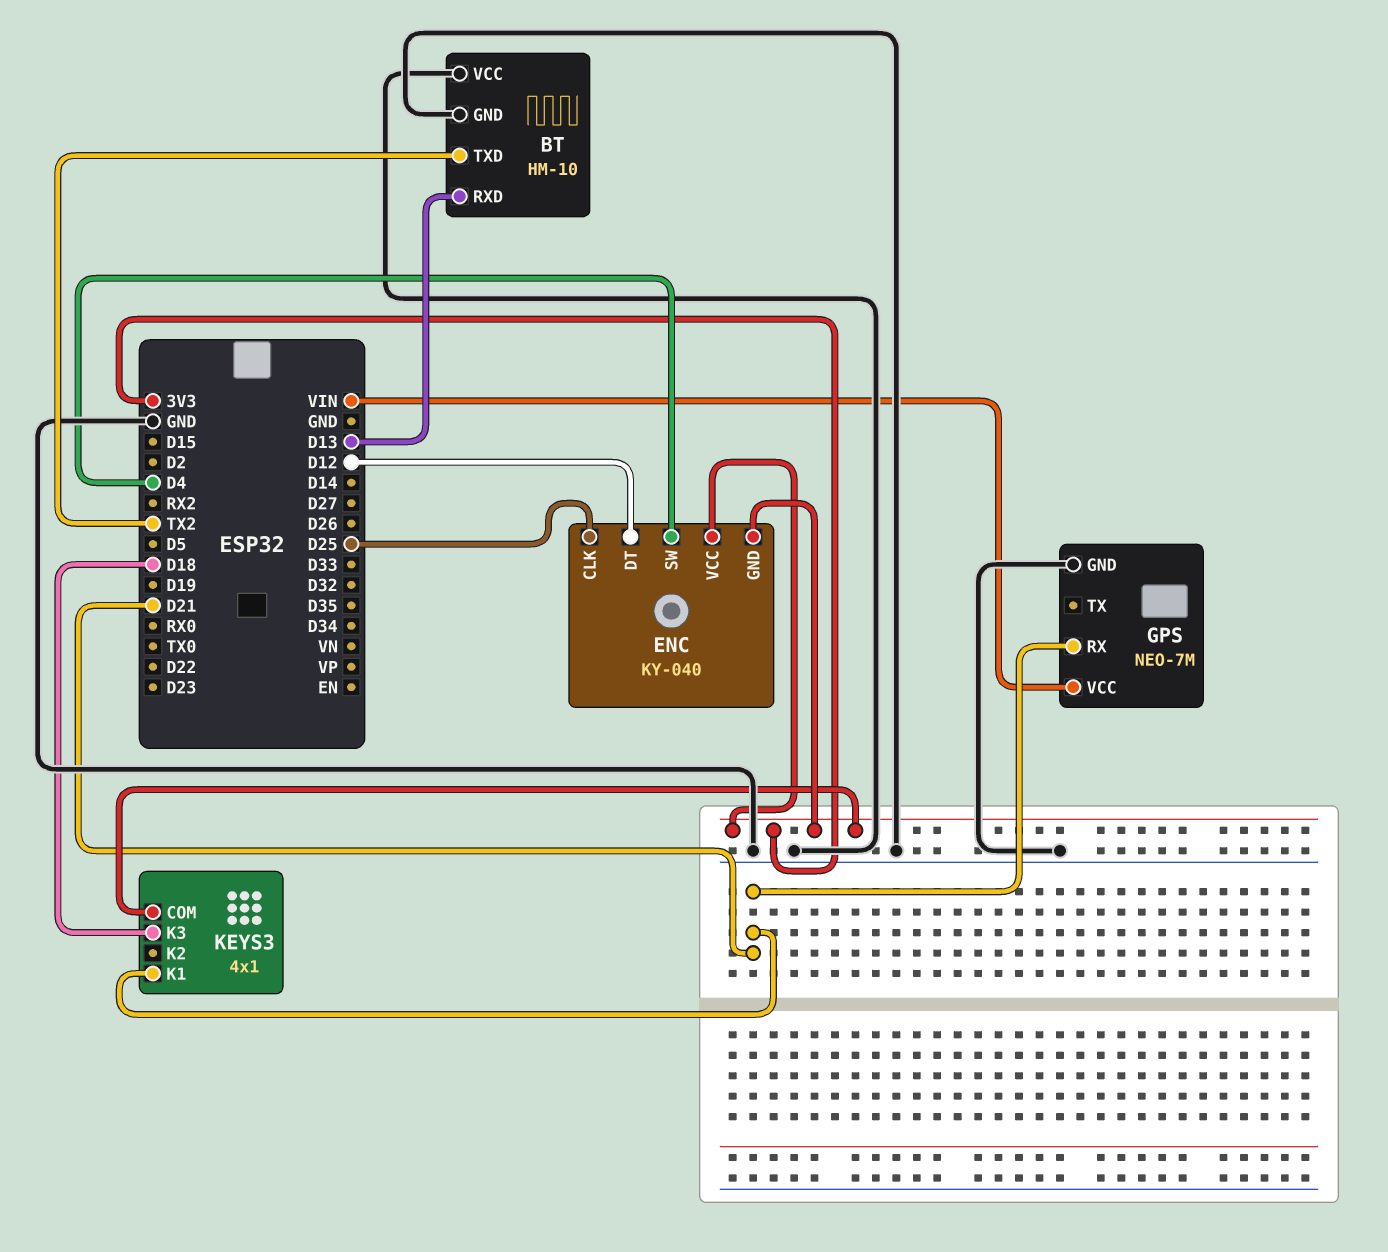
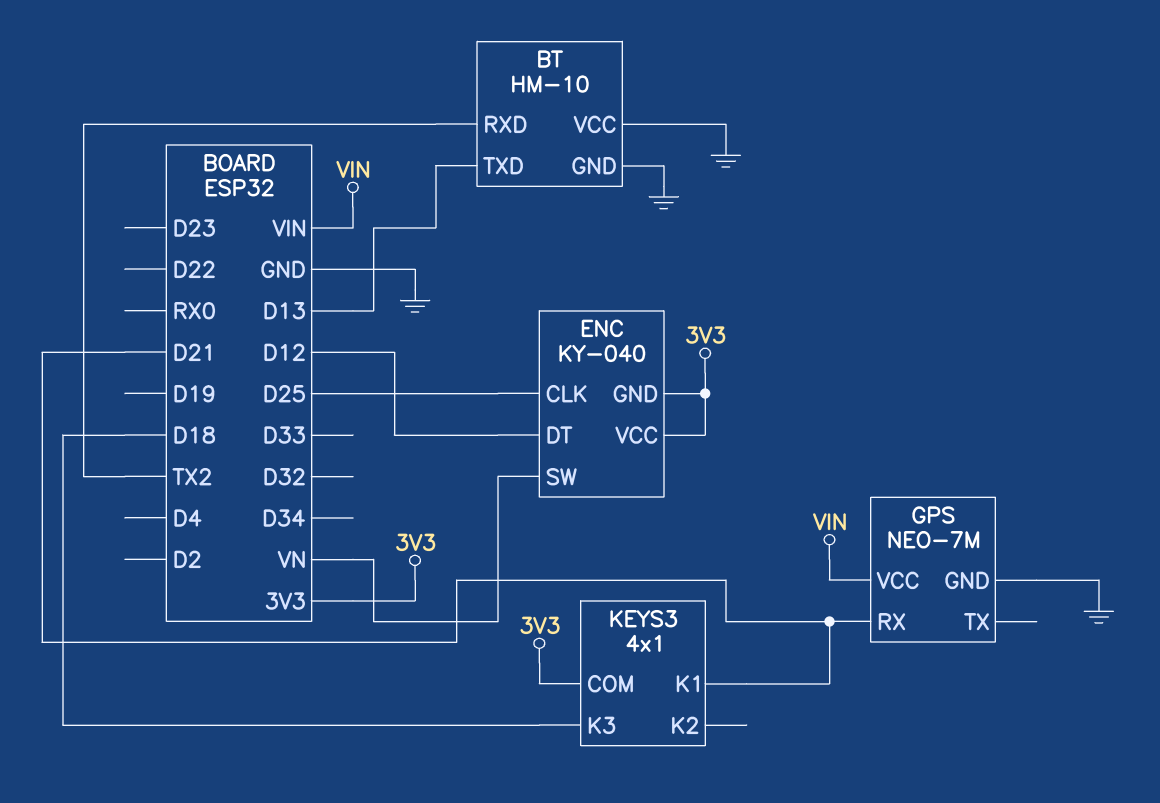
BT pin RXD: D13 -> TX2
BT pin TXD: TX2 -> D13
ENC pin SW: D4 -> VN

